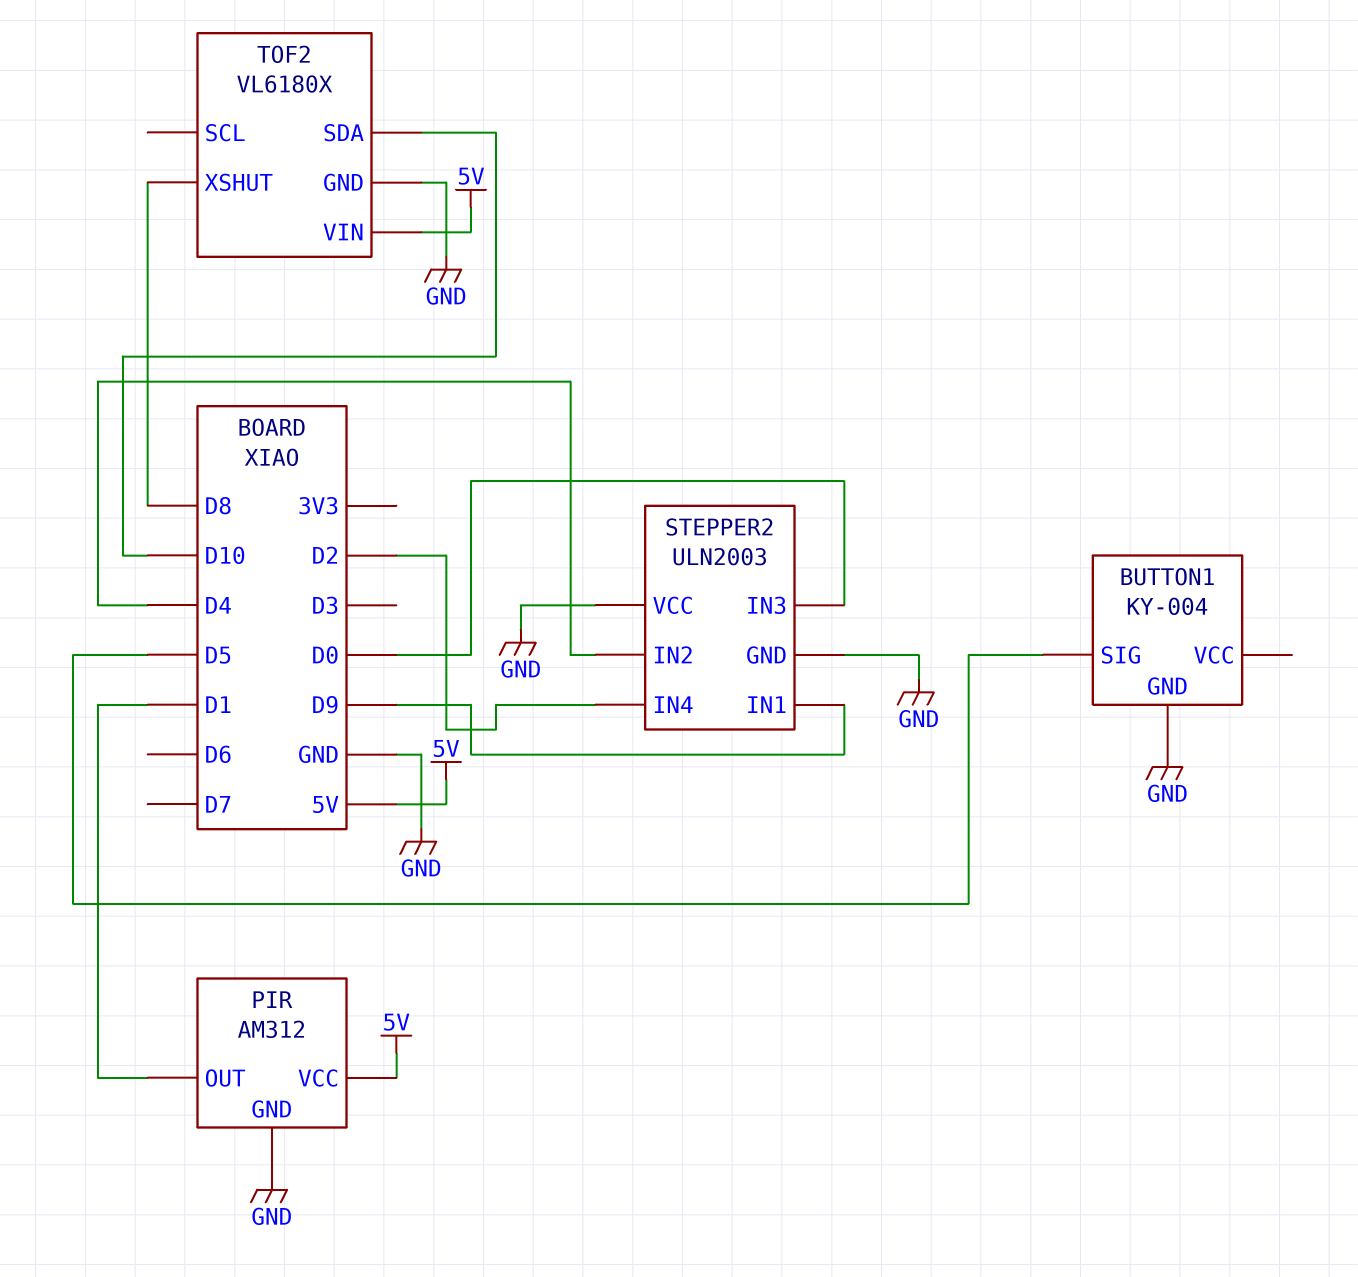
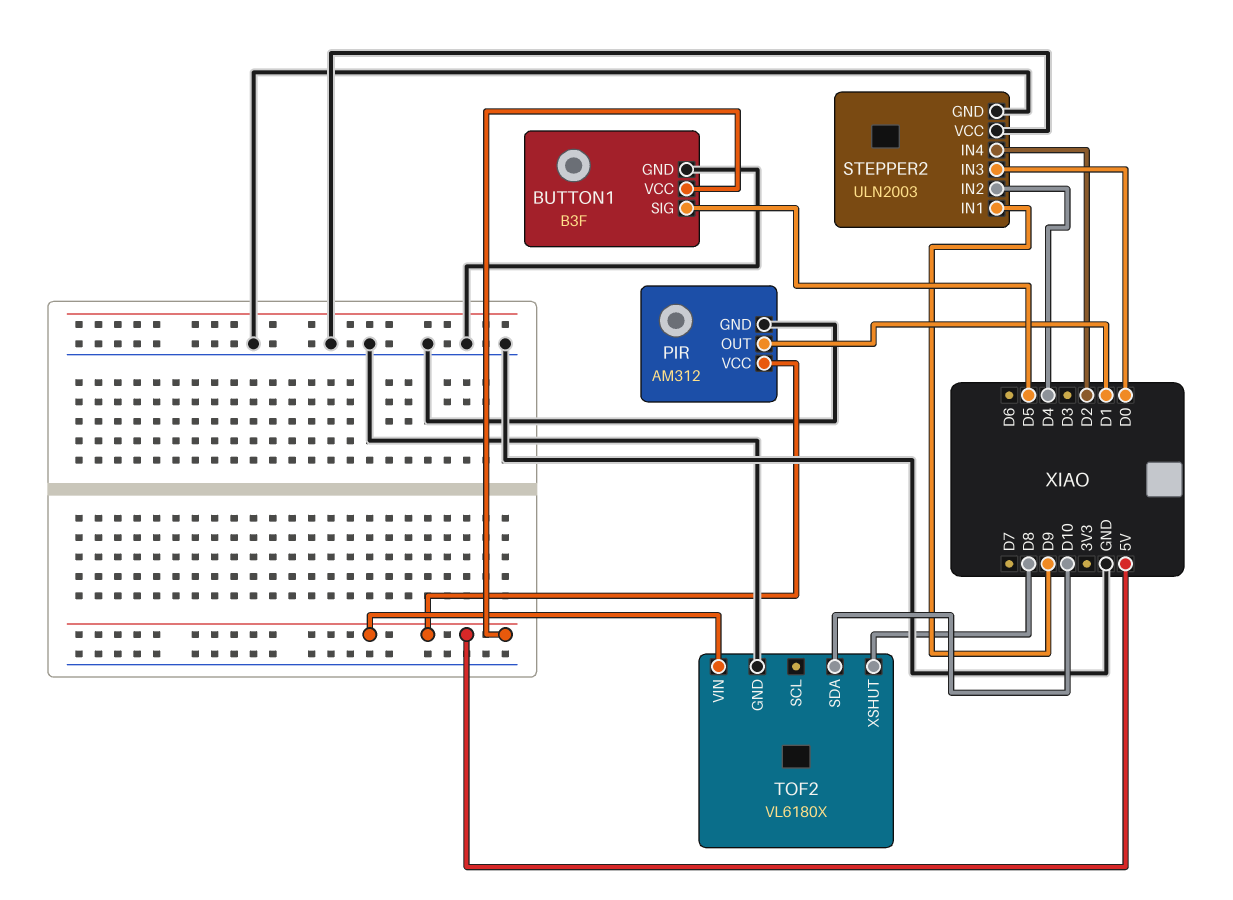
BUTTON1: KY-004 -> B3F
BUTTON1 pin VCC: none -> 5V

